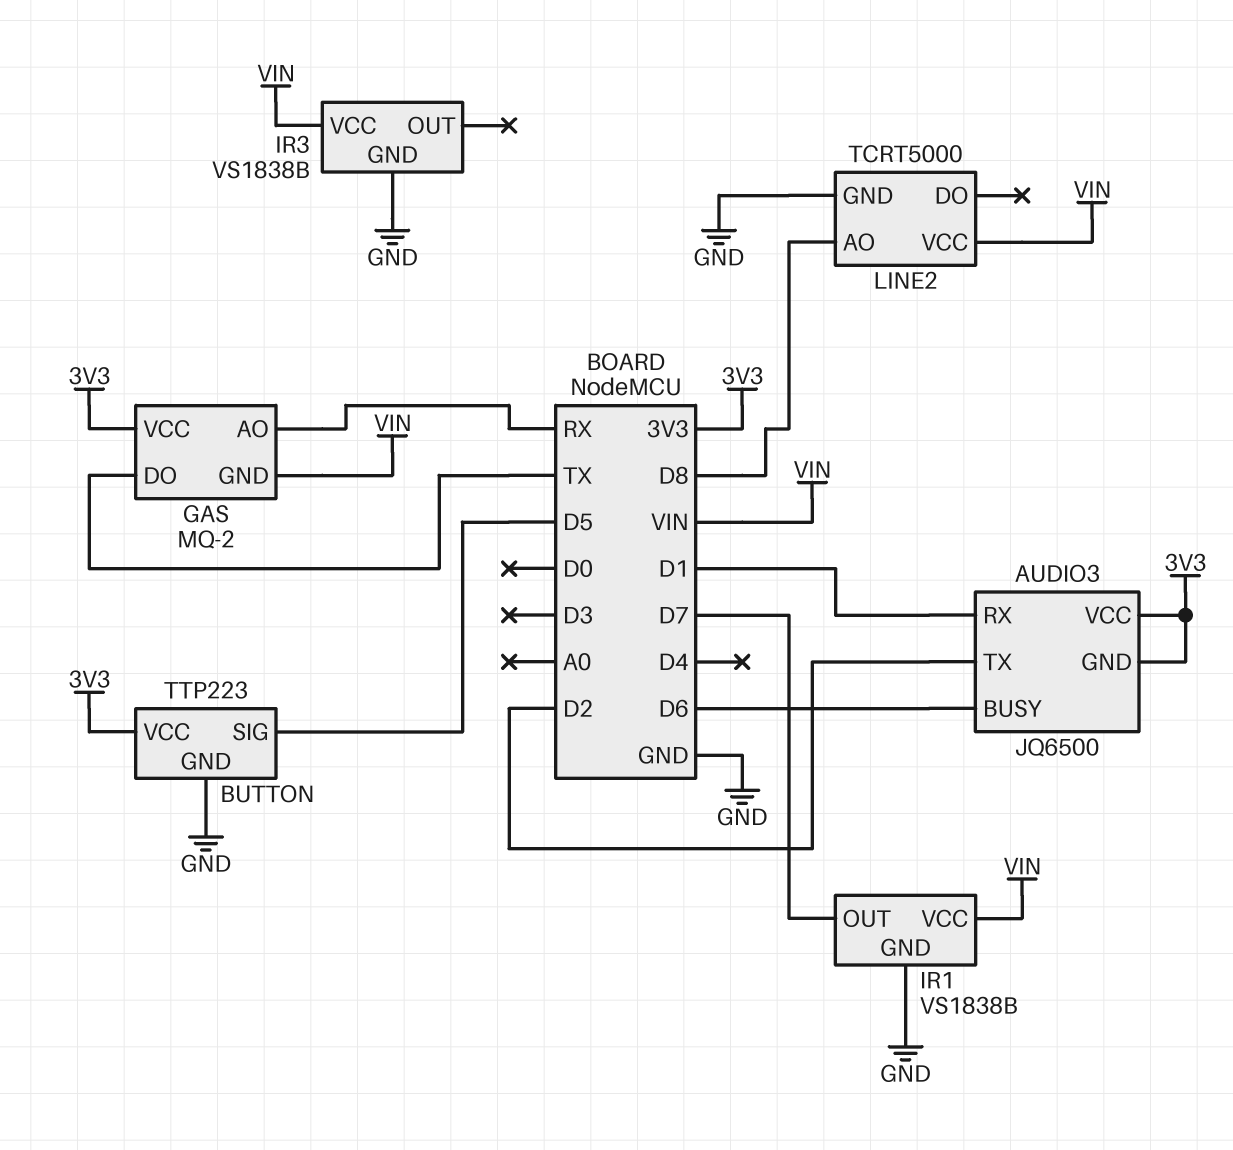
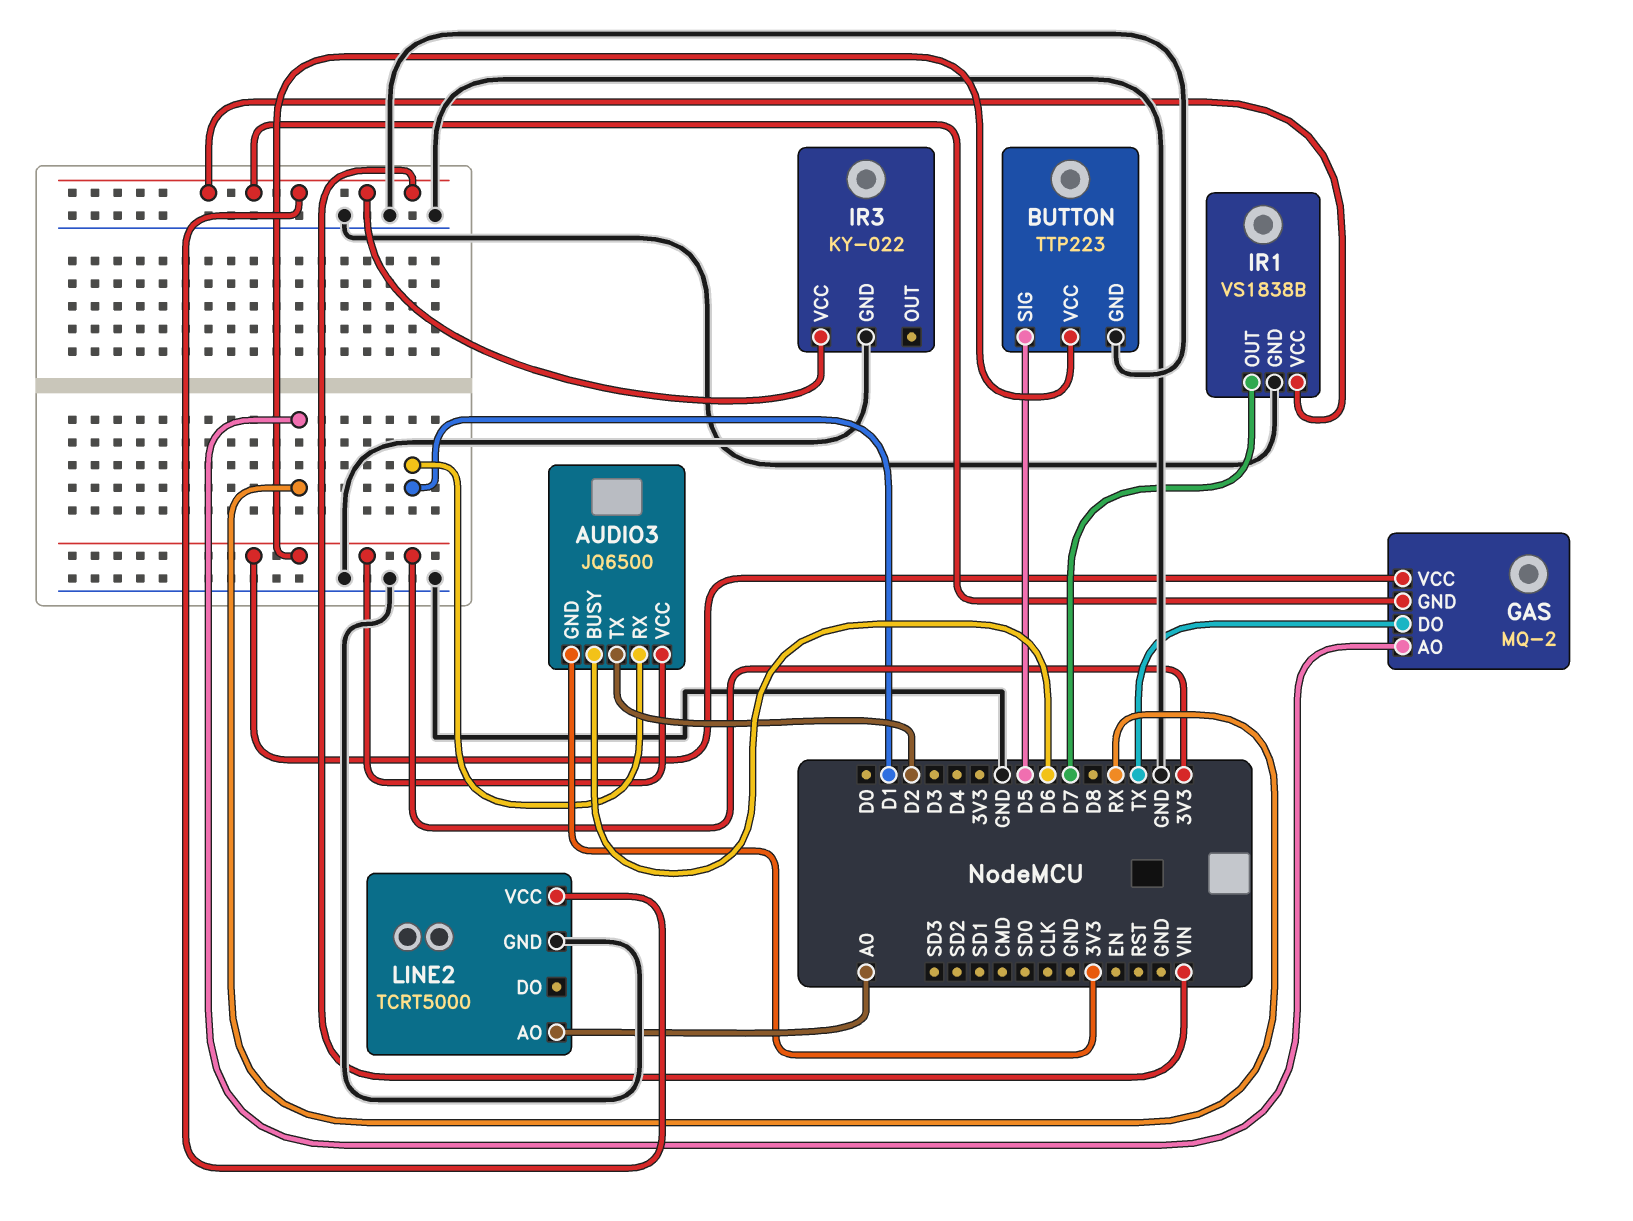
IR3: VS1838B -> KY-022
LINE2 pin AO: D8 -> A0

